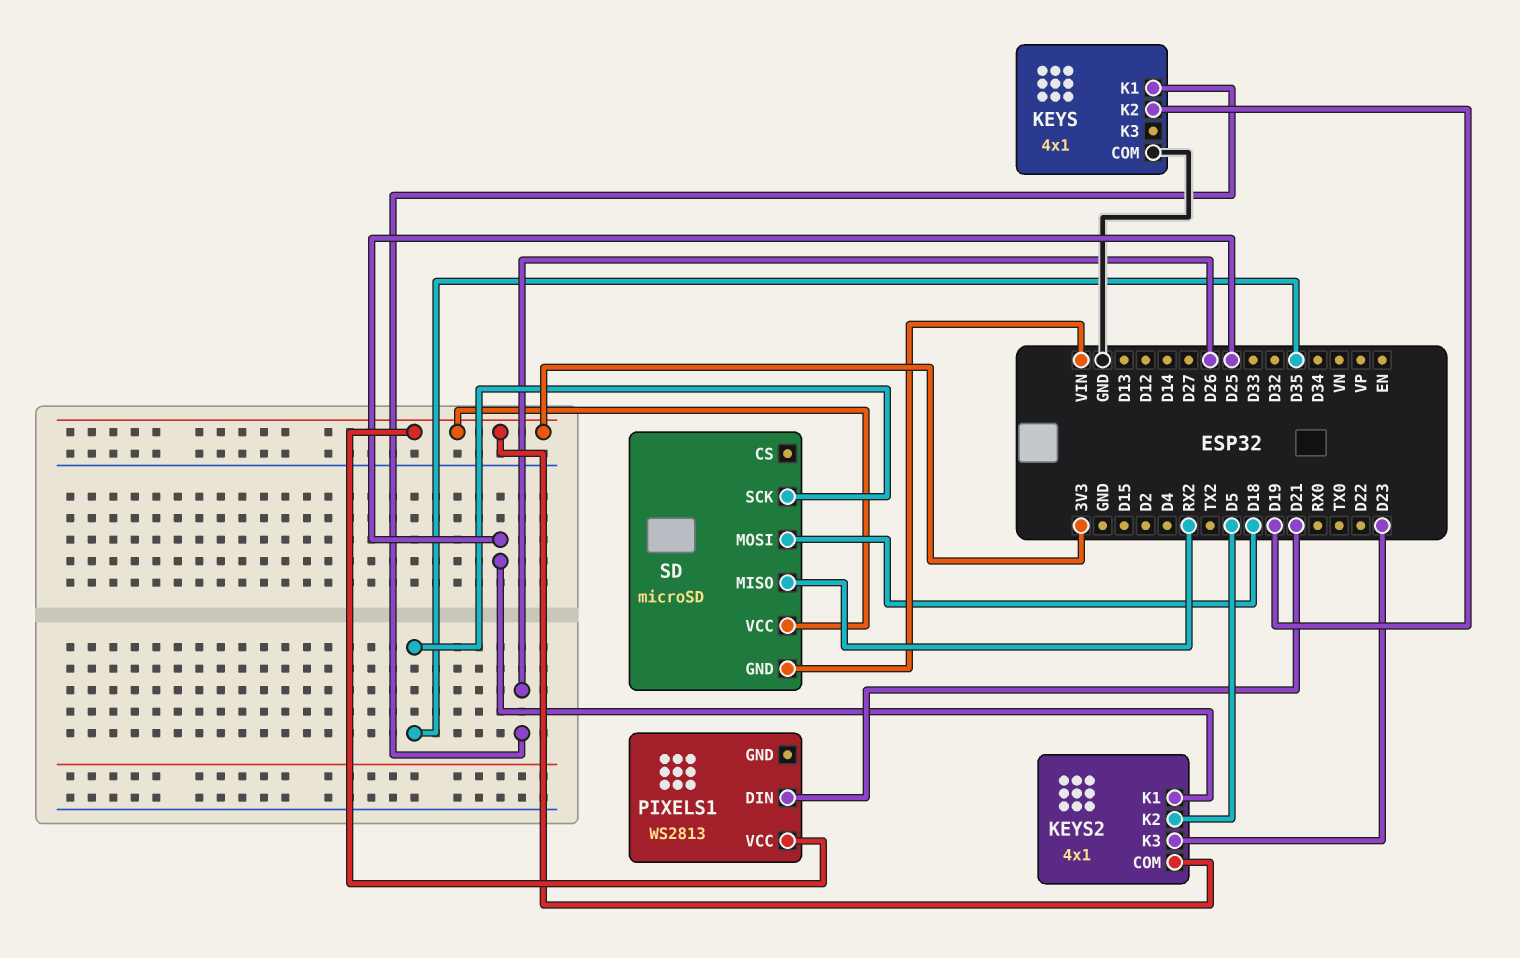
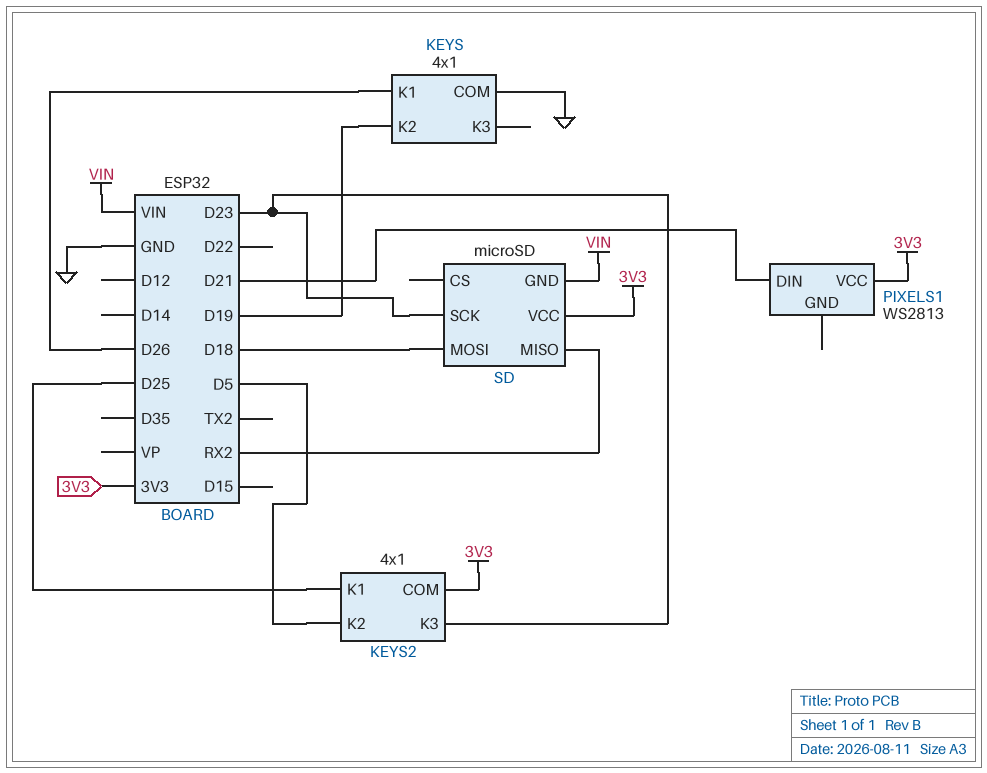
SD pin SCK: D35 -> D23

